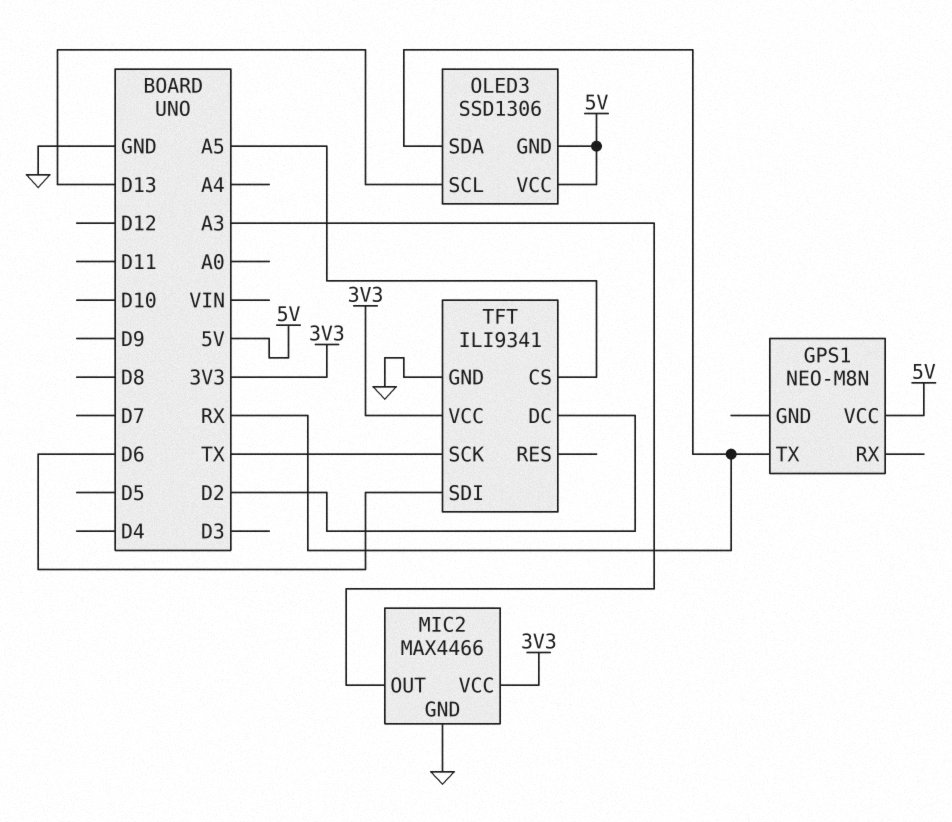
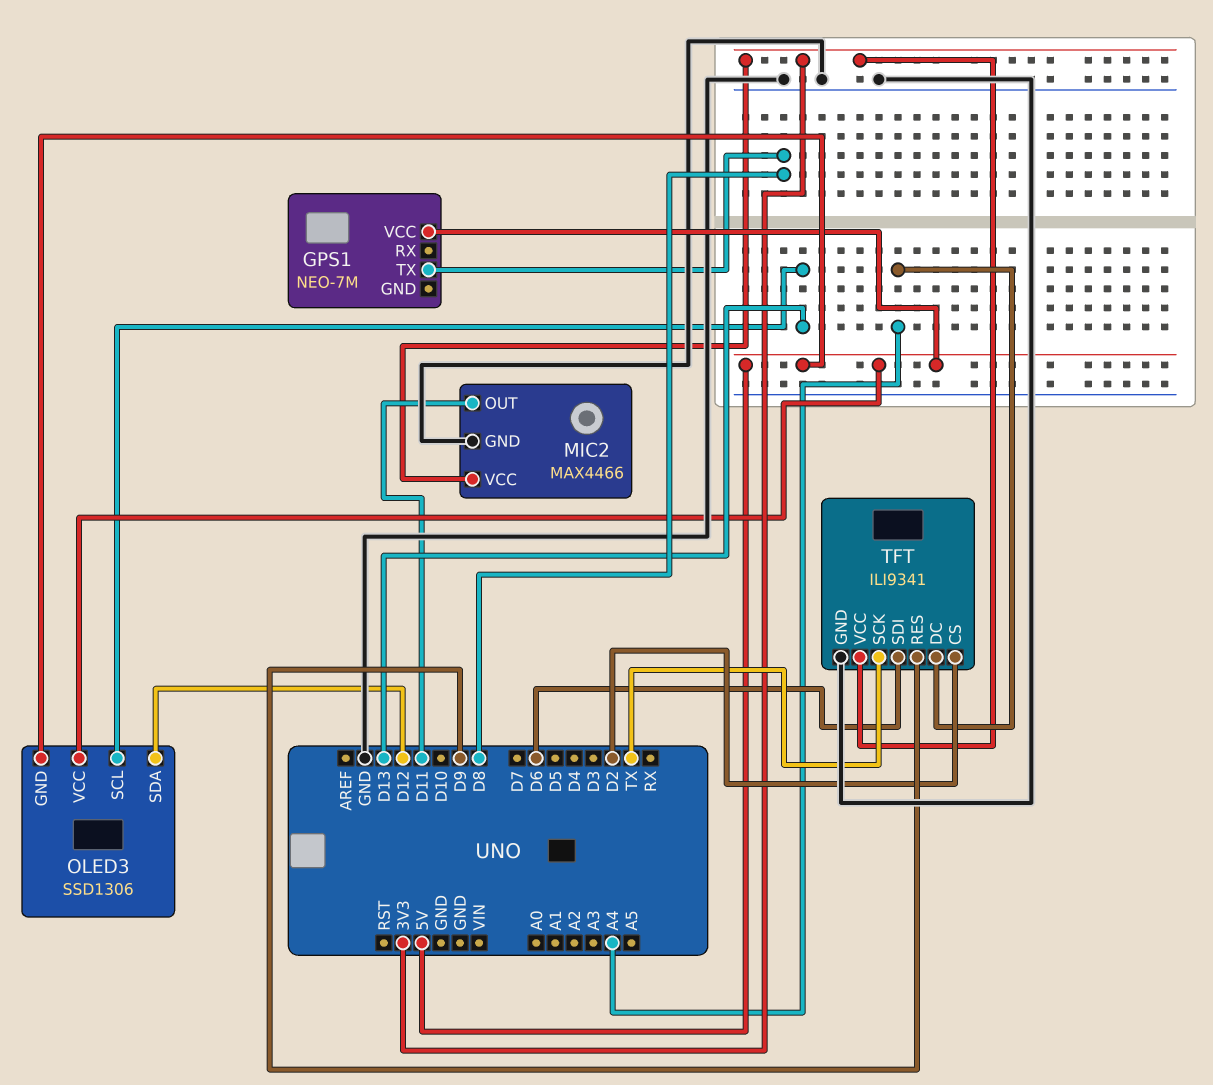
GPS1: NEO-M8N -> NEO-7M
GPS1 pin TX: RX -> D8
MIC2 pin OUT: A3 -> D11
OLED3 pin SDA: RX -> D12
TFT pin CS: A5 -> D2
TFT pin DC: D2 -> A4
TFT pin RES: none -> D9

